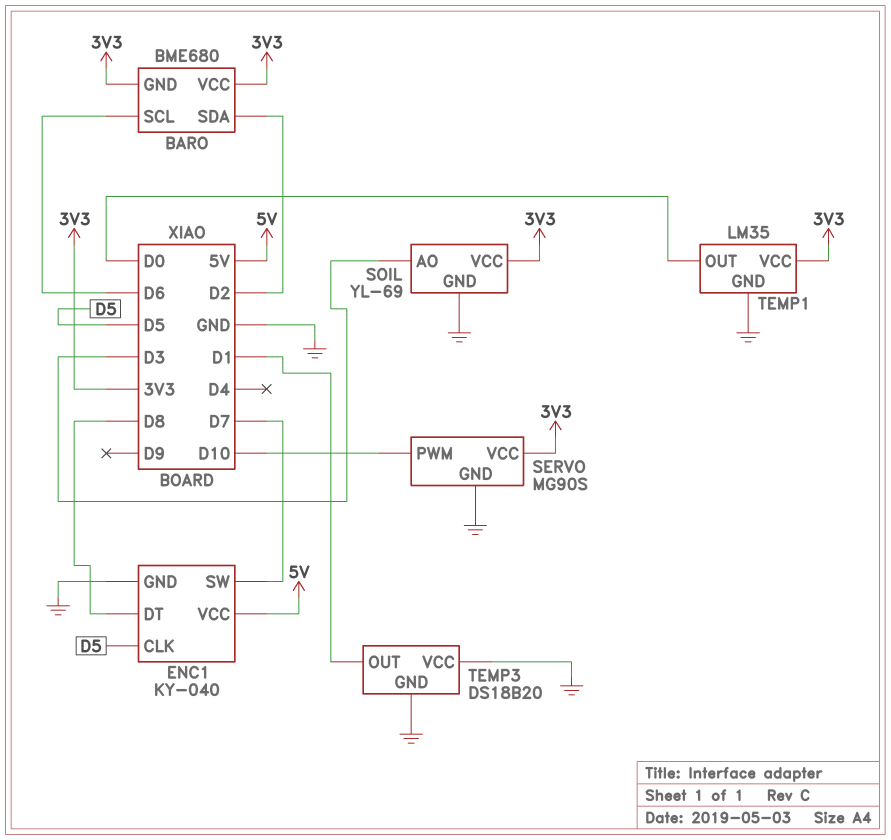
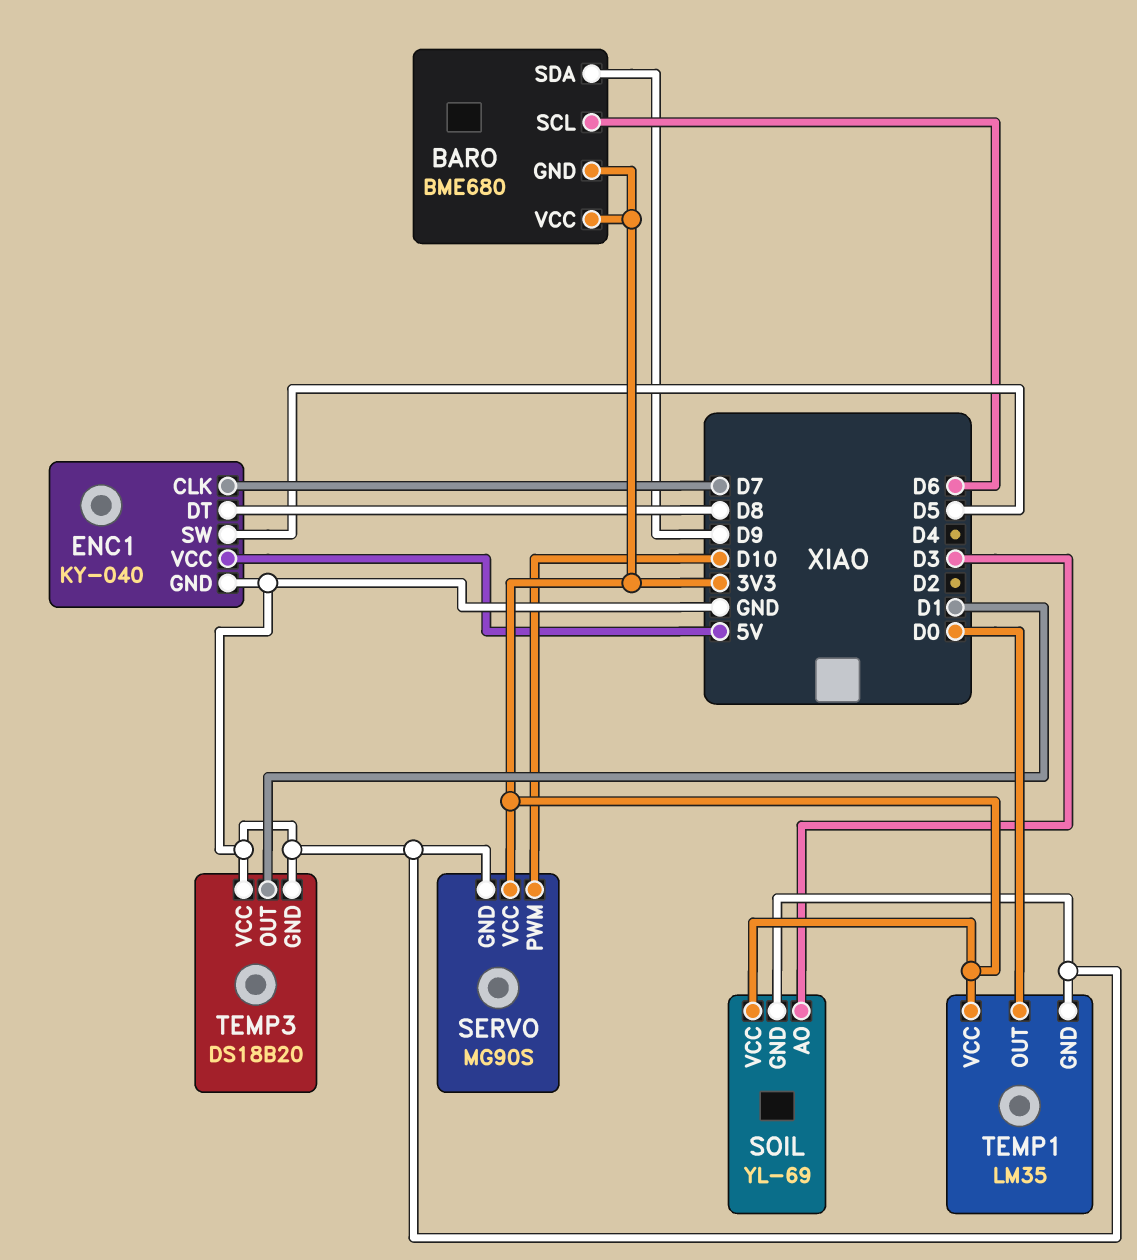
BARO pin SDA: D2 -> D9
ENC1 pin CLK: D5 -> D7
ENC1 pin SW: D7 -> D5

